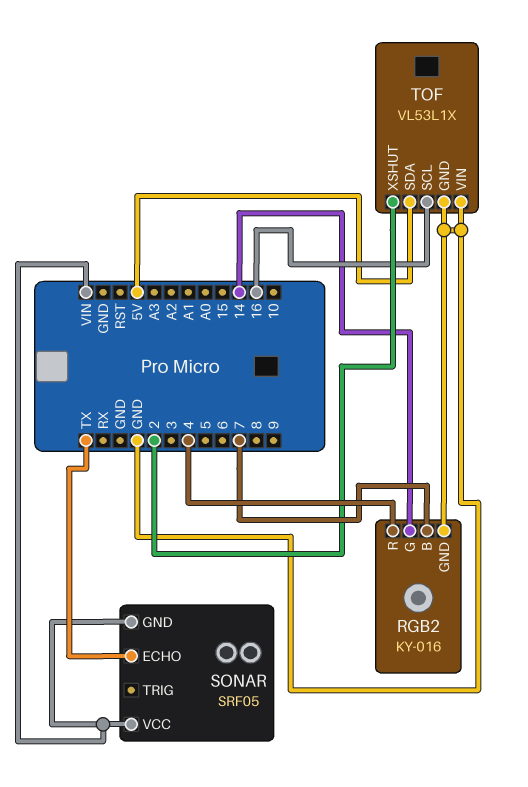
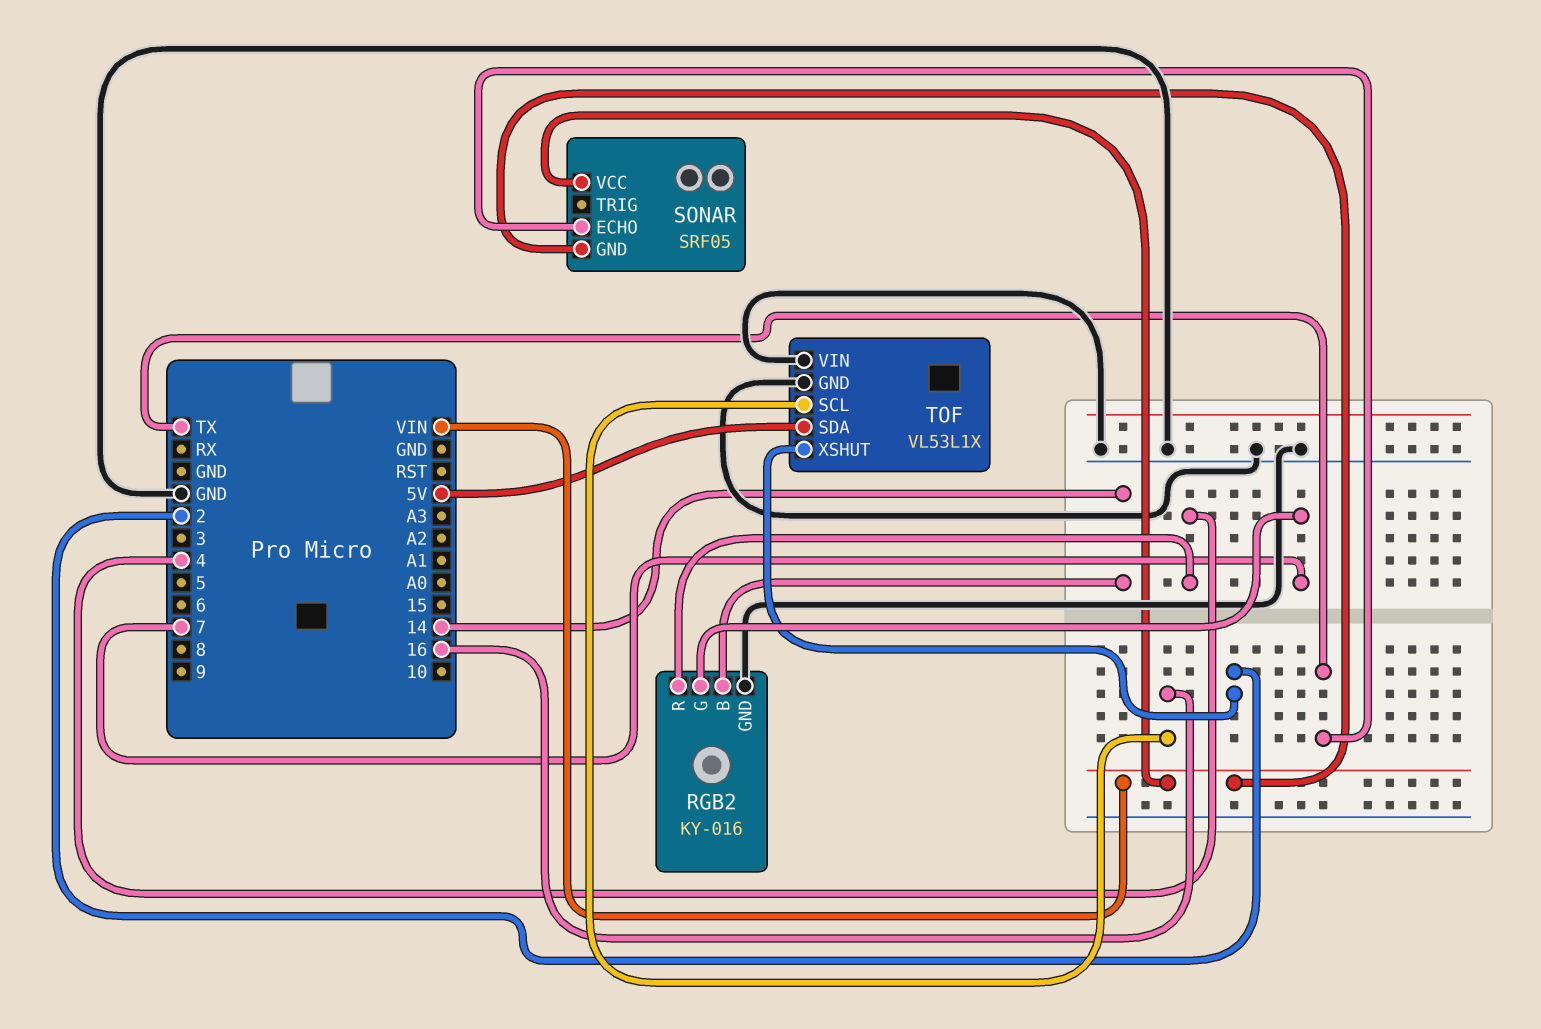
RGB2 pin B: 7 -> 14
RGB2 pin G: 14 -> 7

